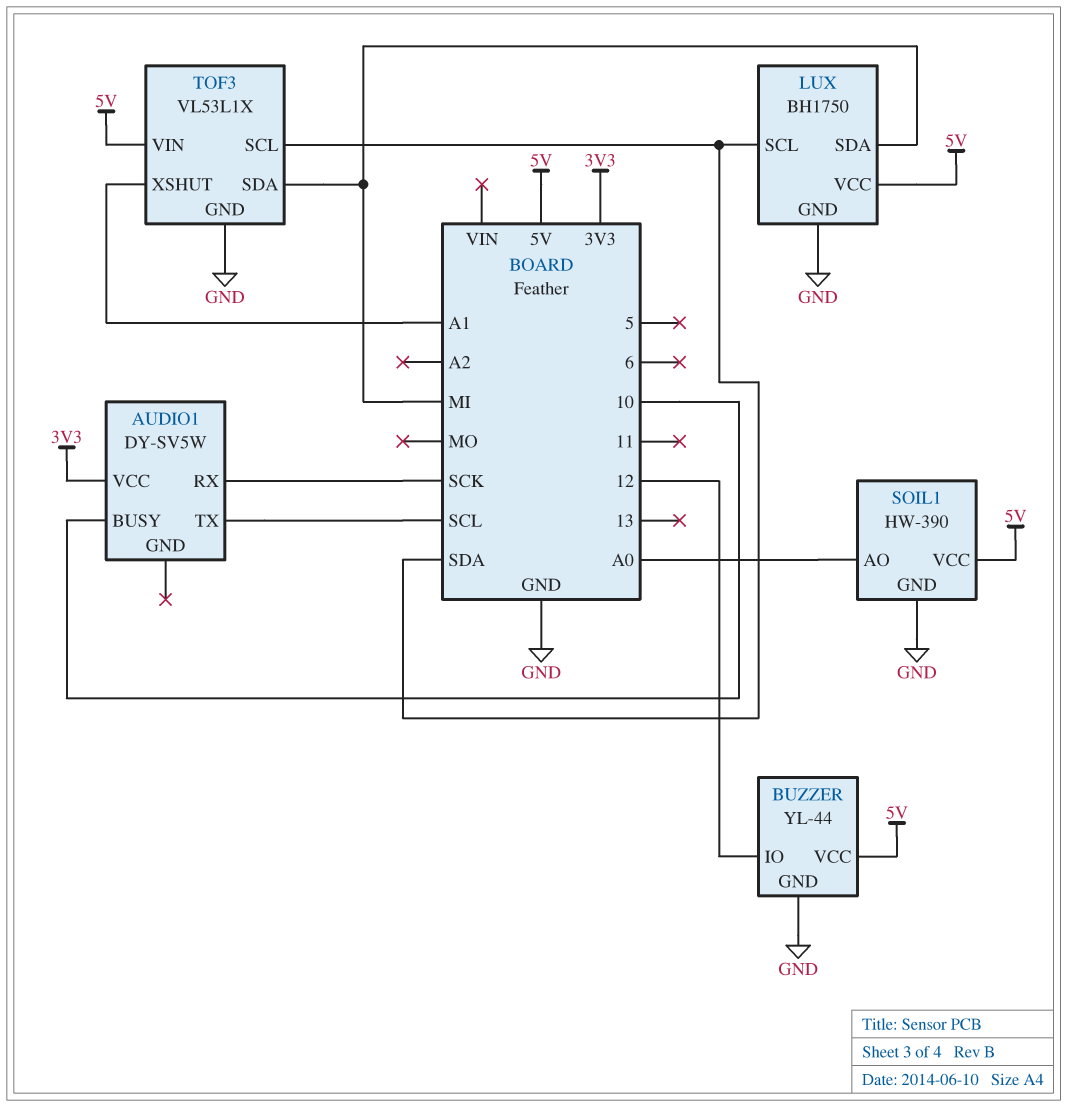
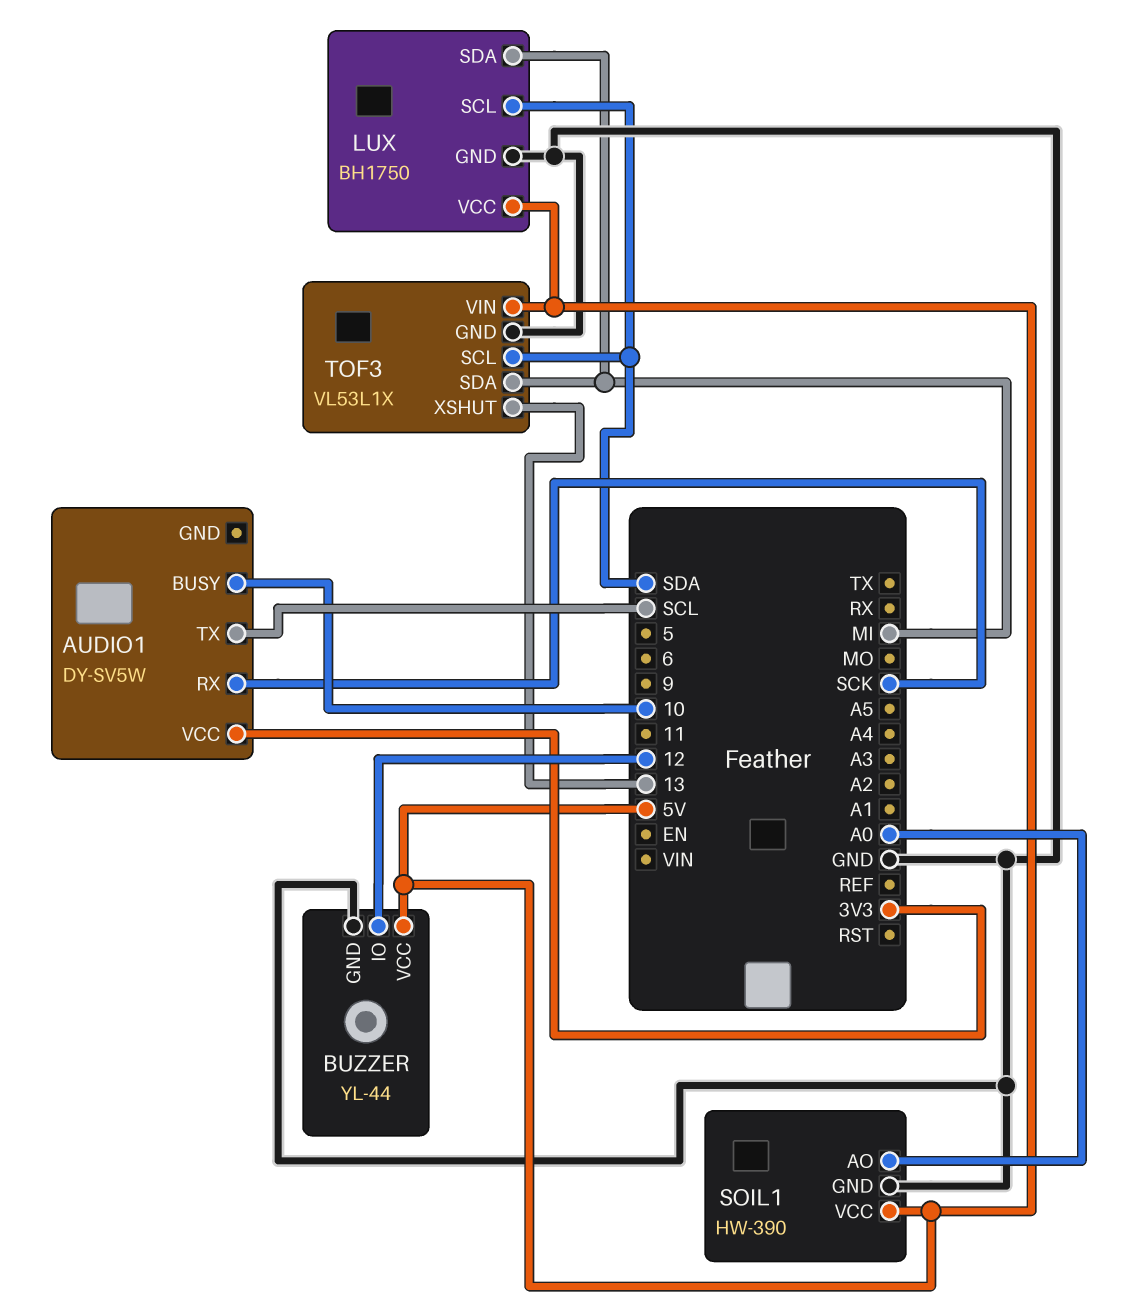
TOF3 pin XSHUT: A1 -> 13

